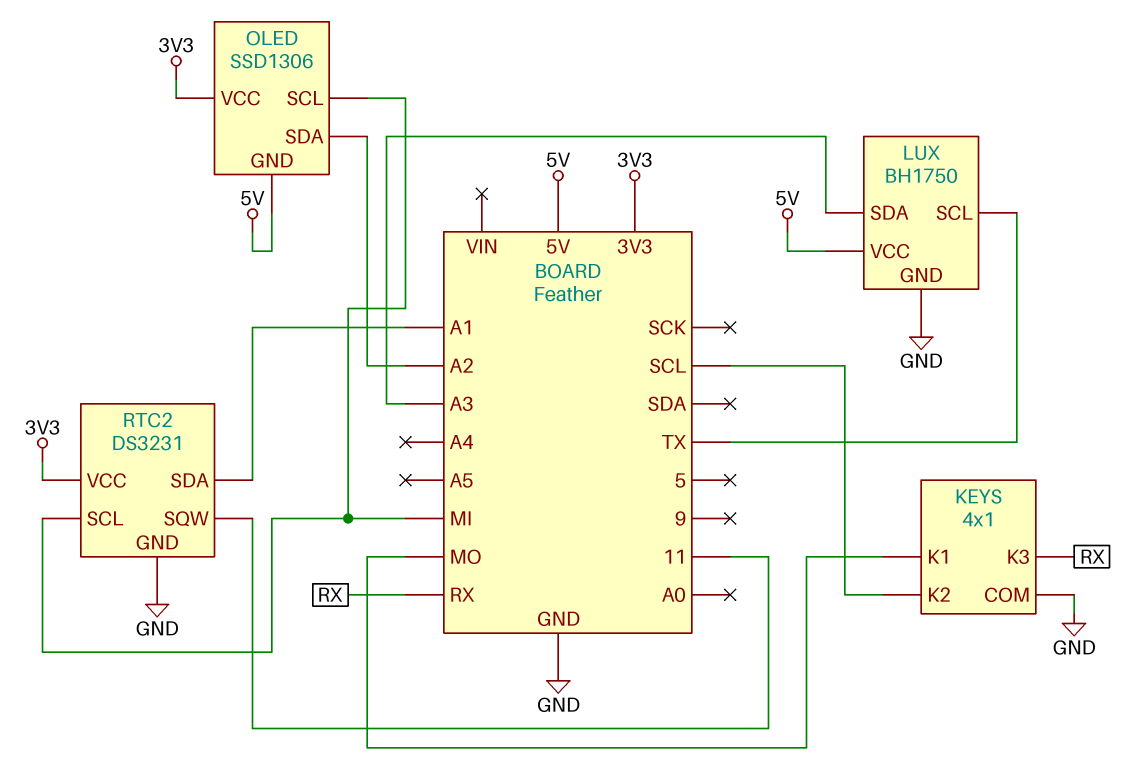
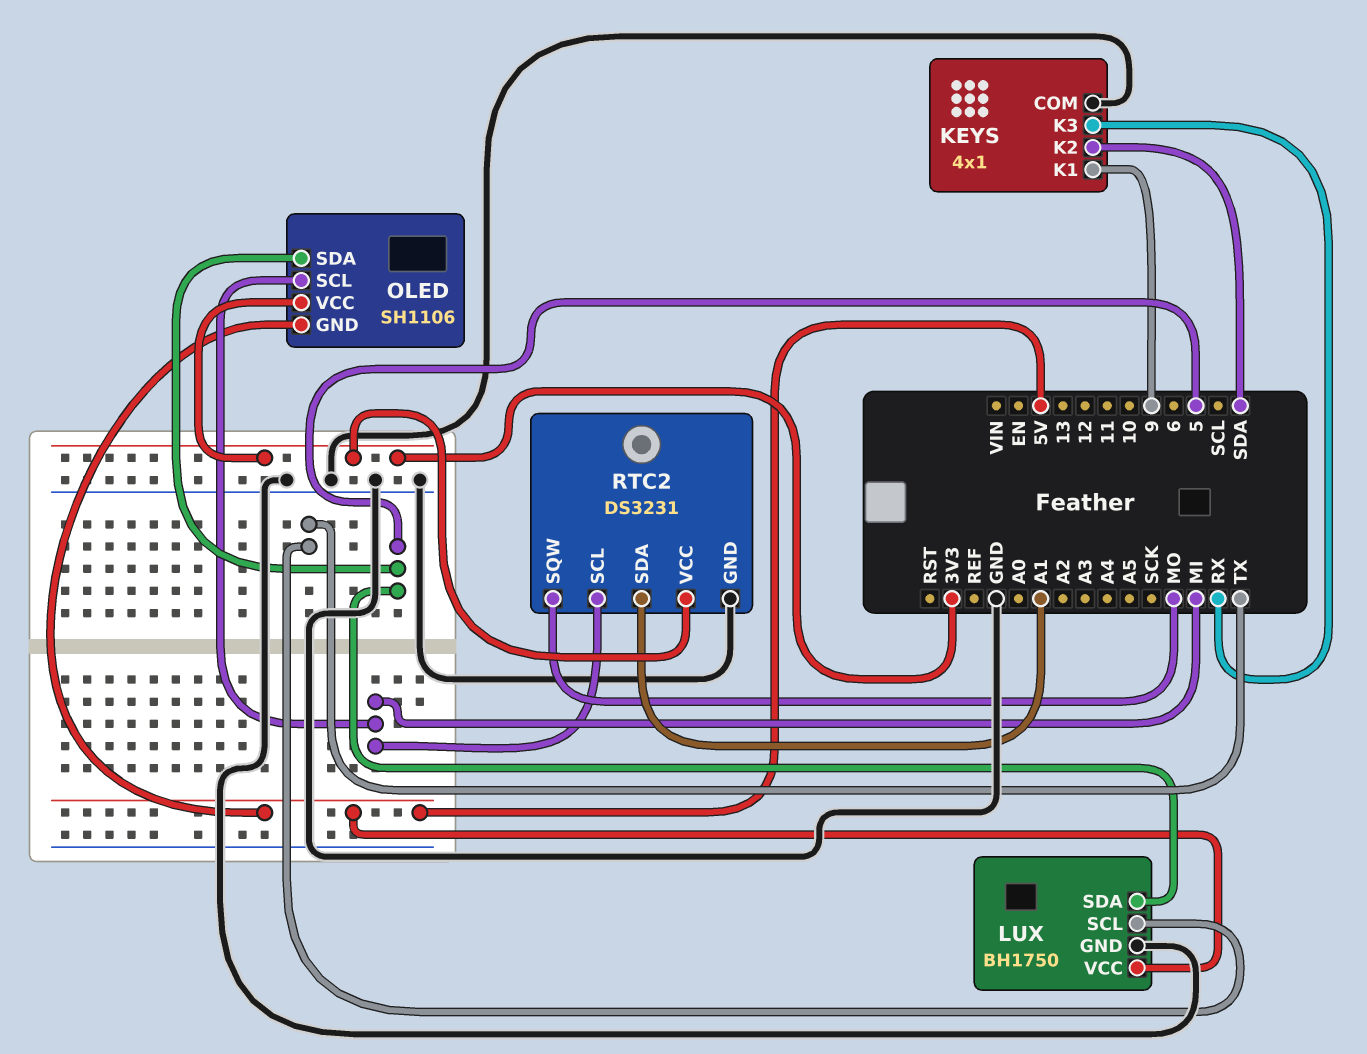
KEYS pin K1: MO -> 9
KEYS pin K2: SCL -> SDA
LUX pin SDA: A3 -> 5
OLED: SSD1306 -> SH1106
OLED pin SDA: A2 -> 5
RTC2 pin SQW: 11 -> MO

